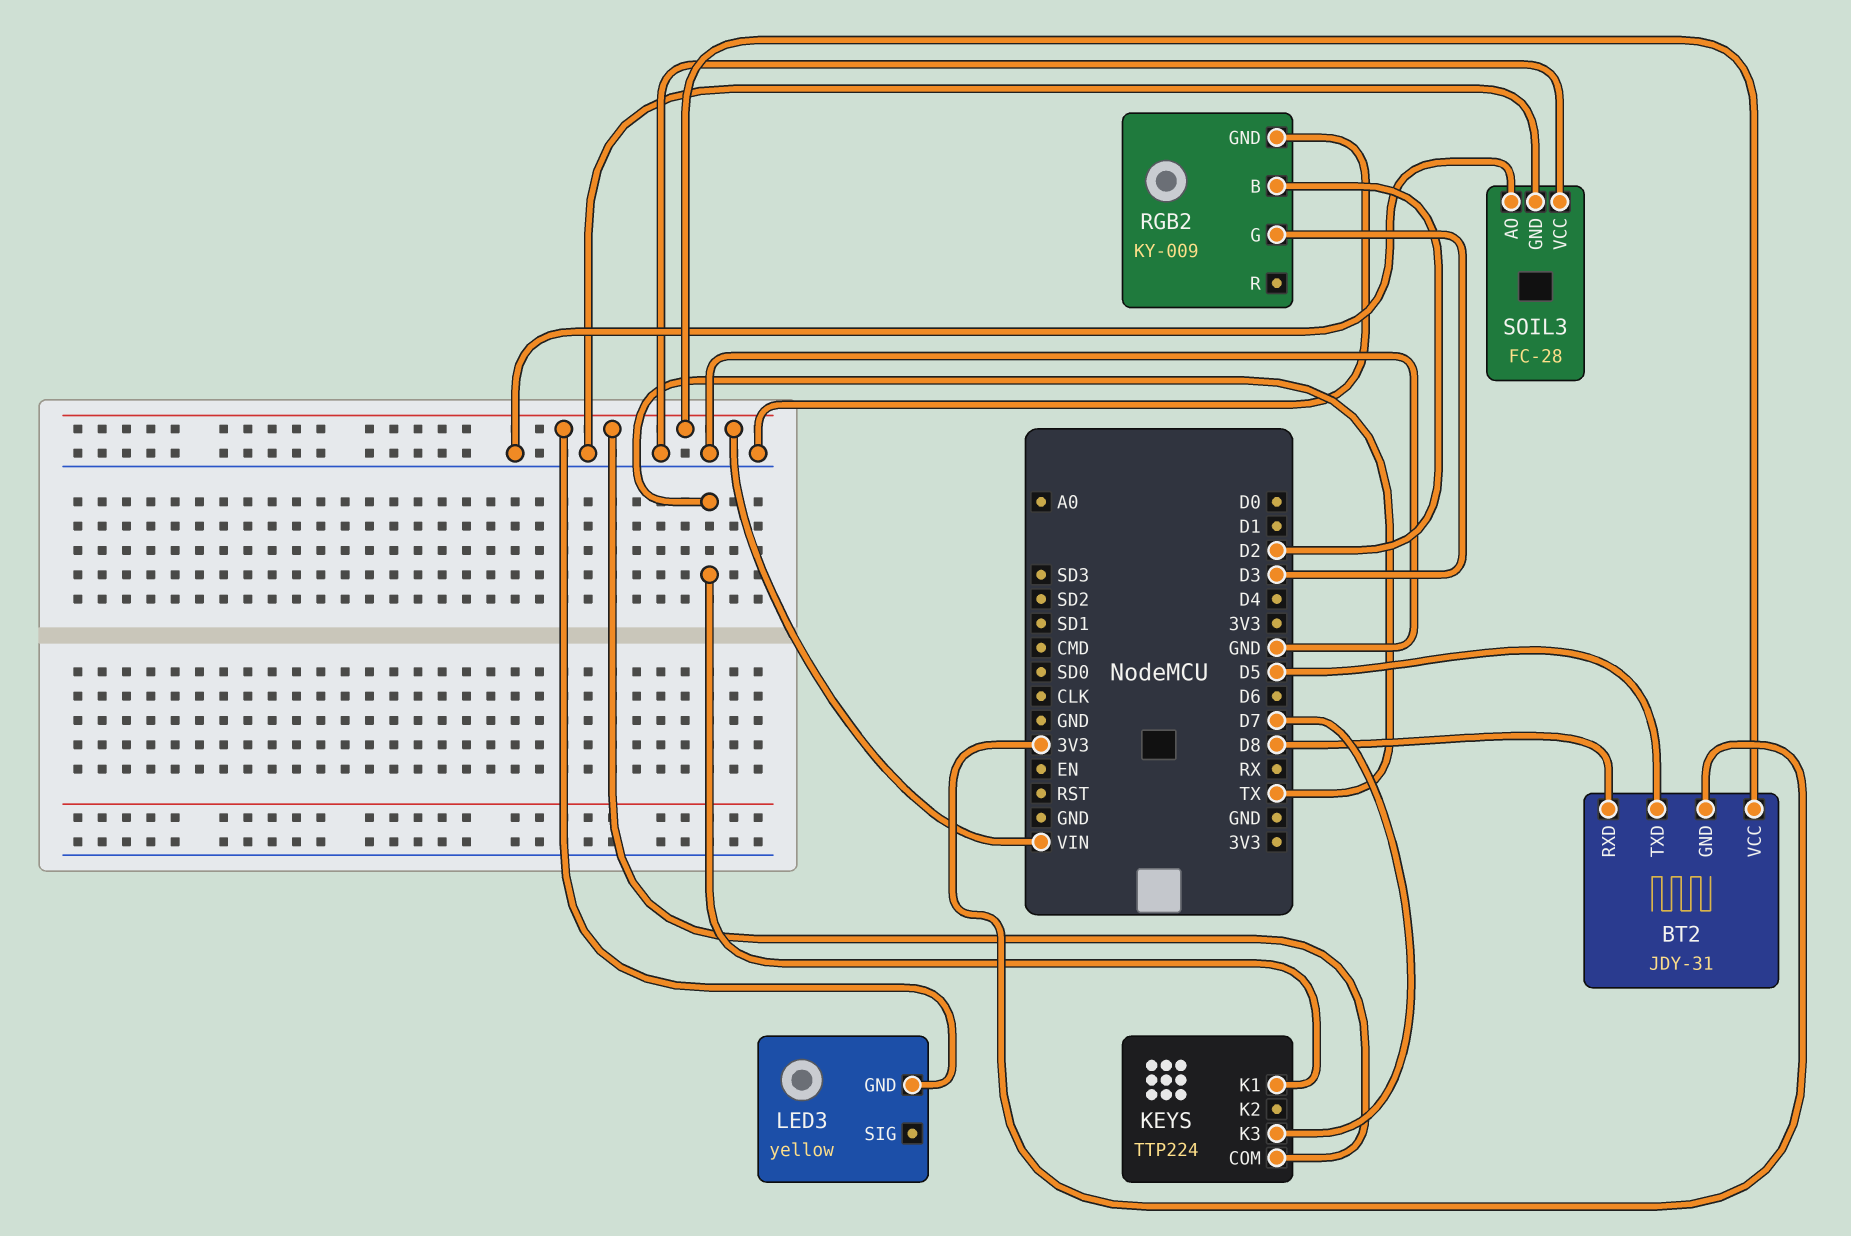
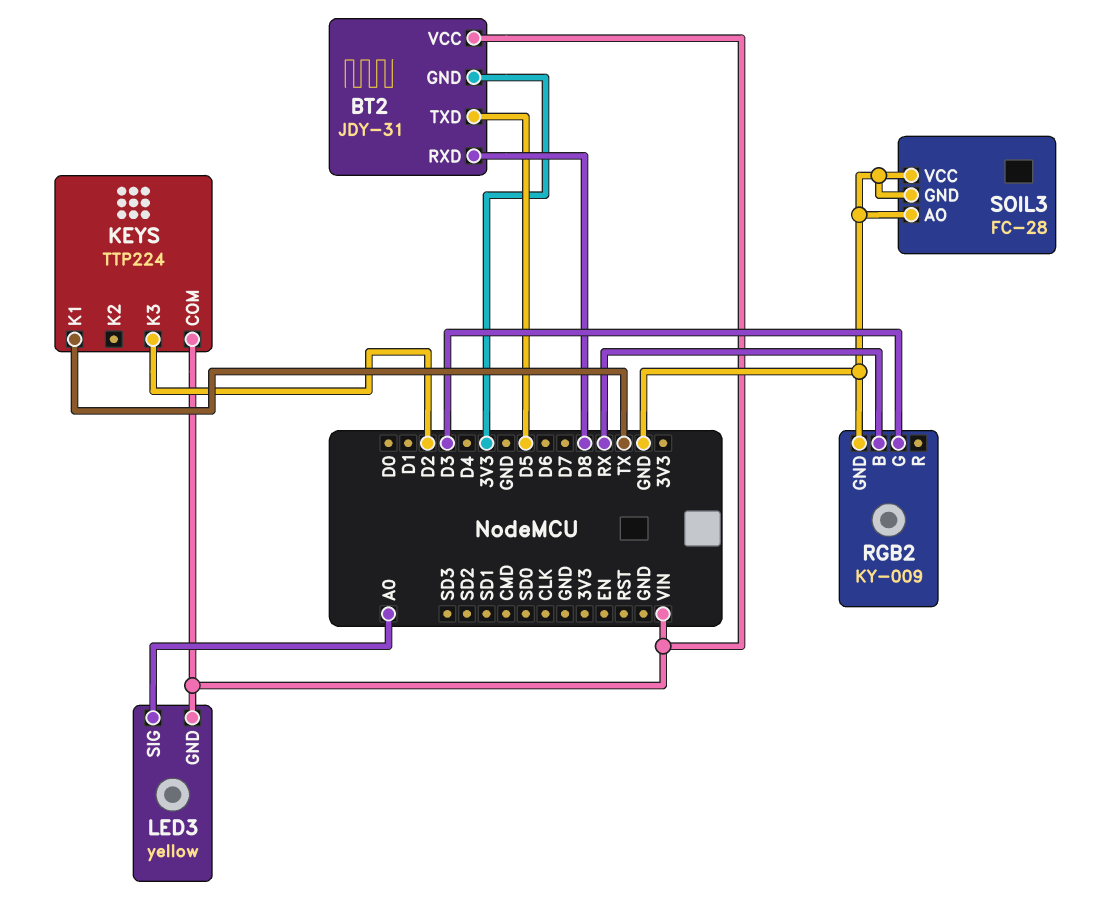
KEYS pin K3: D7 -> D2
LED3 pin SIG: none -> A0
RGB2 pin B: D2 -> RX

